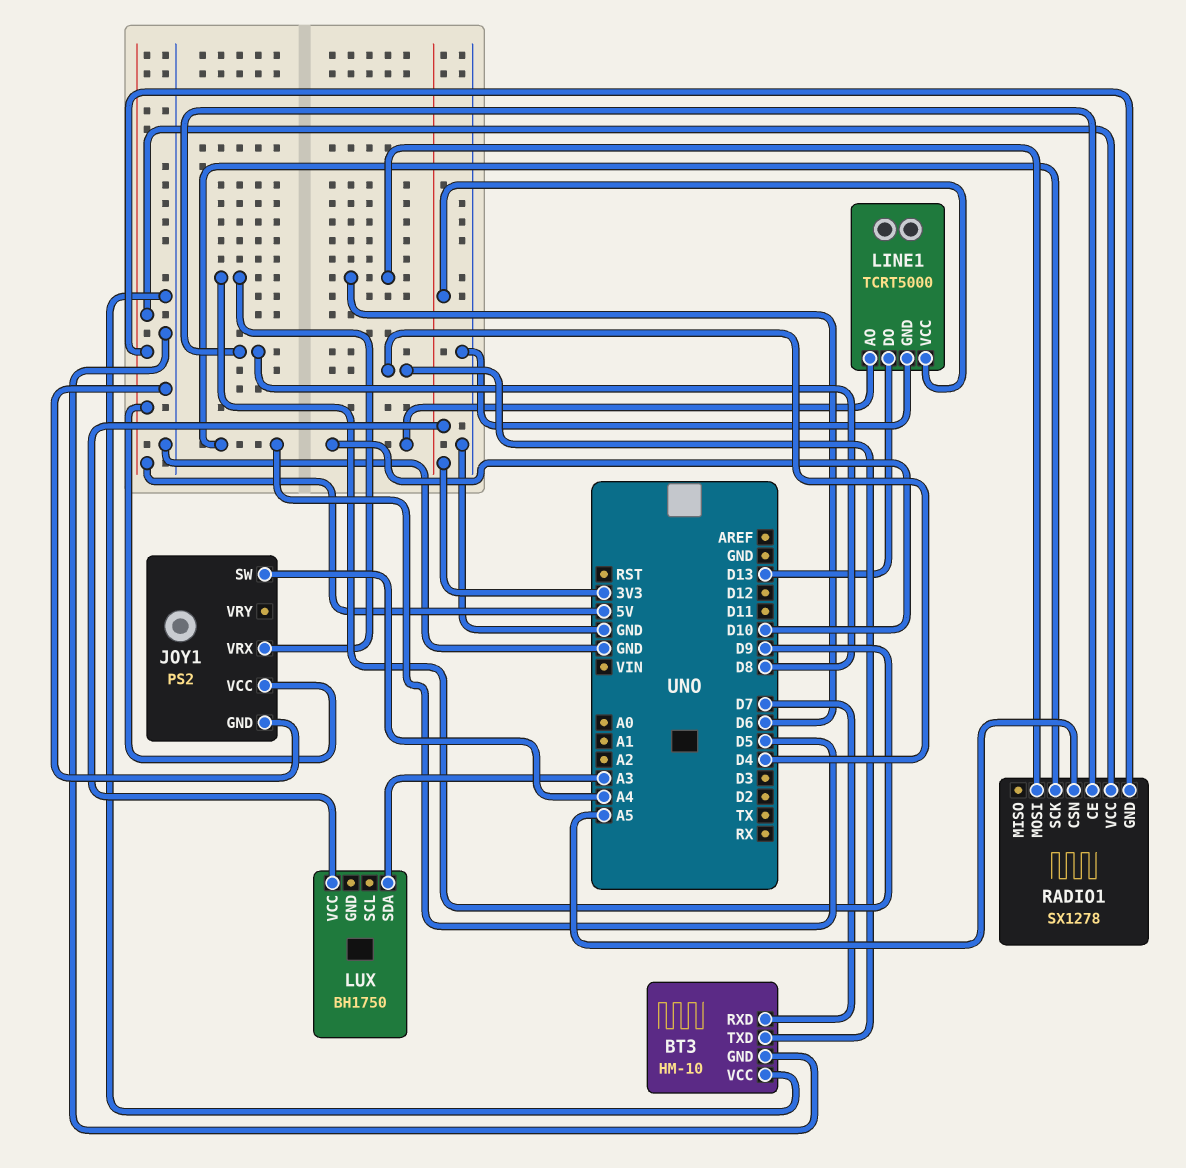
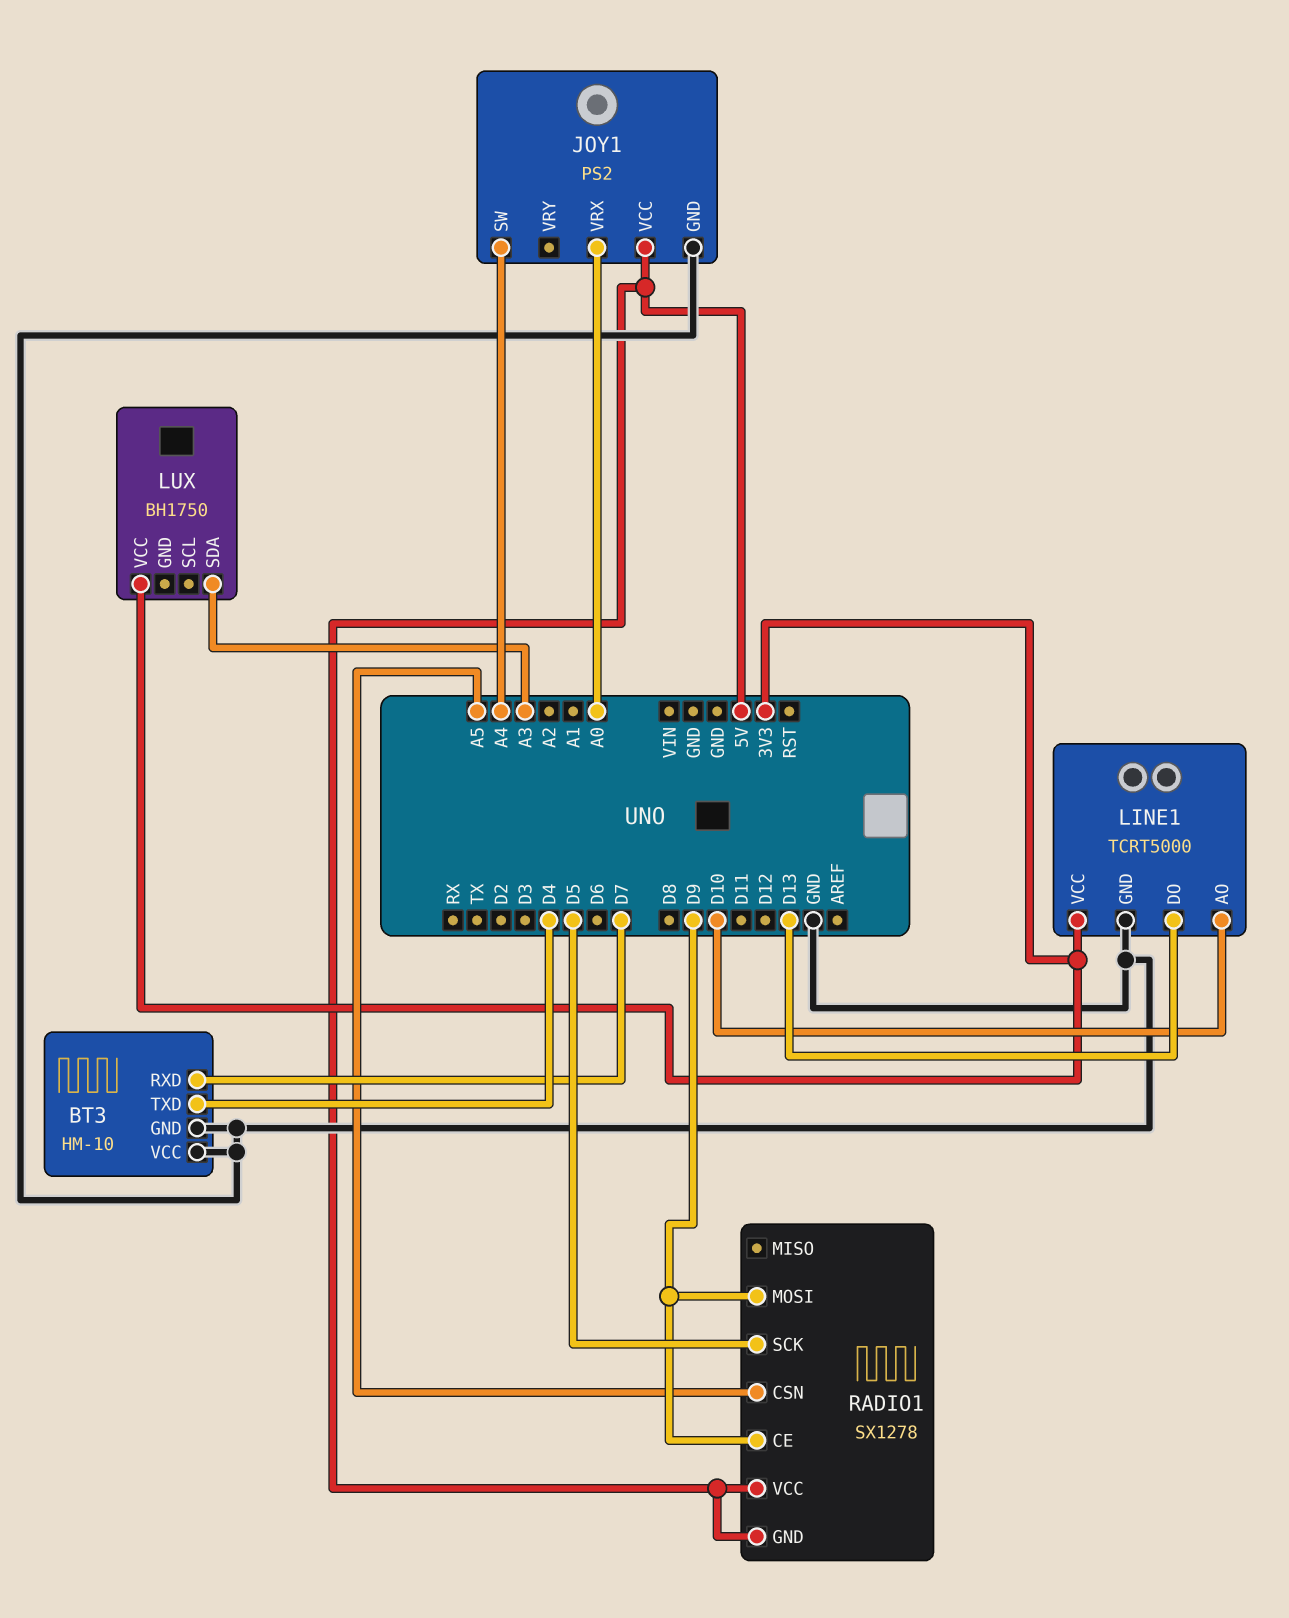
JOY1 pin VRX: D9 -> A0
RADIO1 pin CE: D8 -> D9
RADIO1 pin MOSI: D6 -> D9

